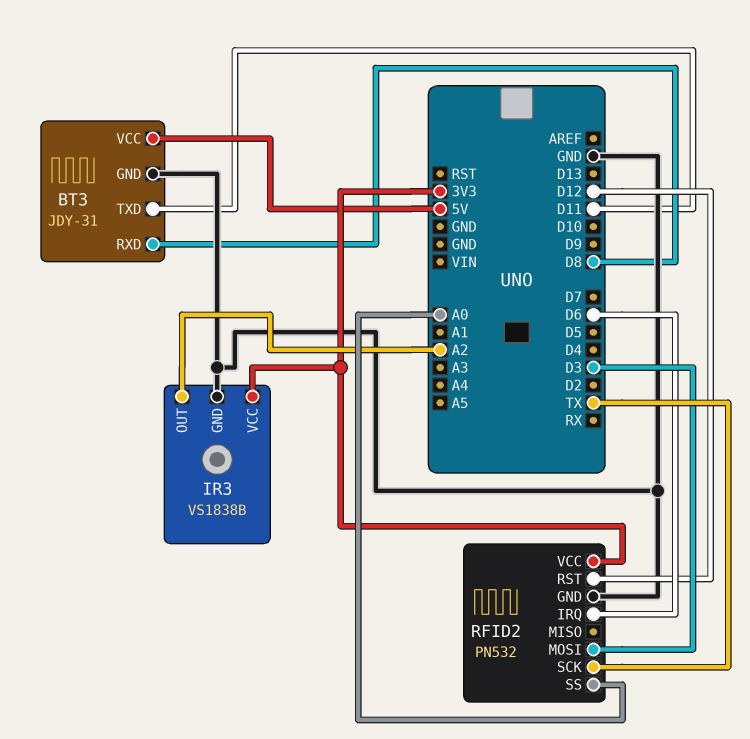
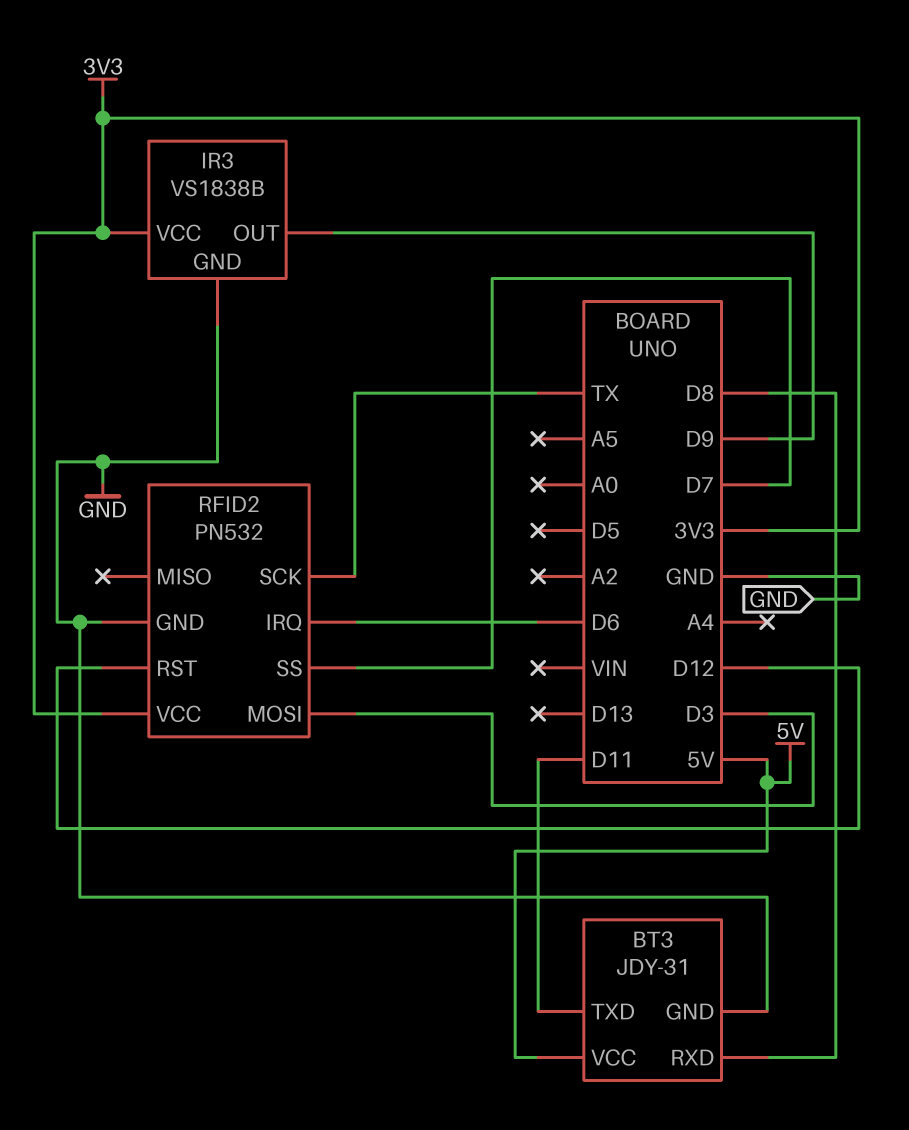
IR3 pin OUT: A2 -> D9
RFID2 pin SS: A0 -> D7

